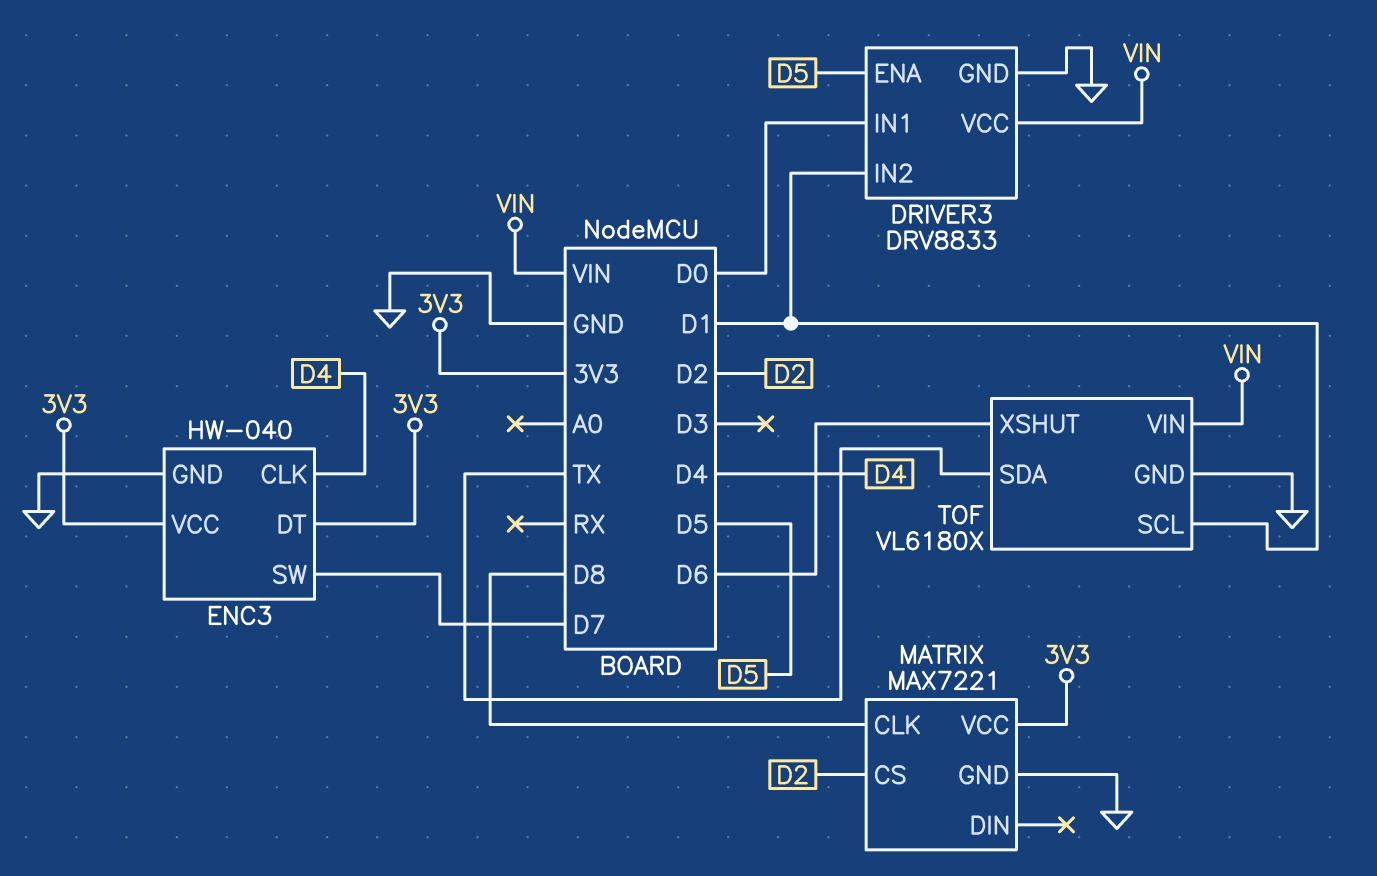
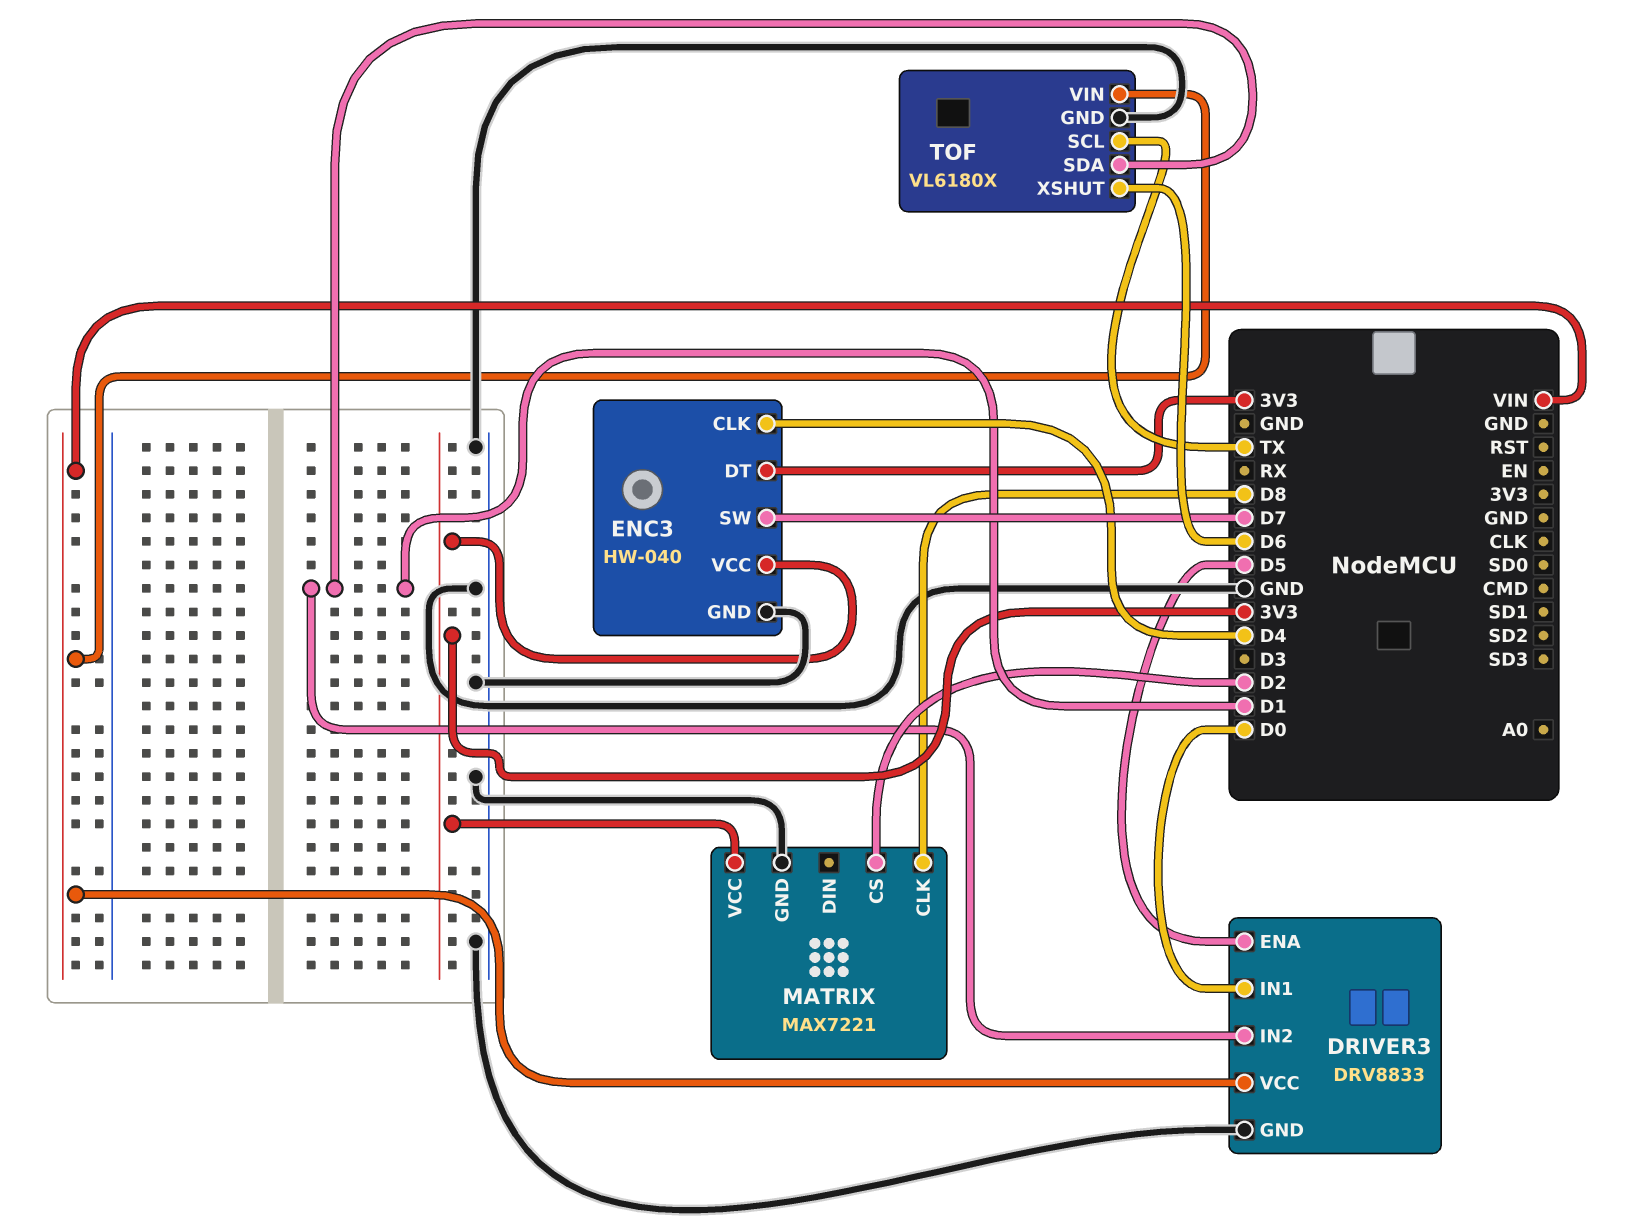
TOF pin SCL: D1 -> TX
TOF pin SDA: TX -> D1

